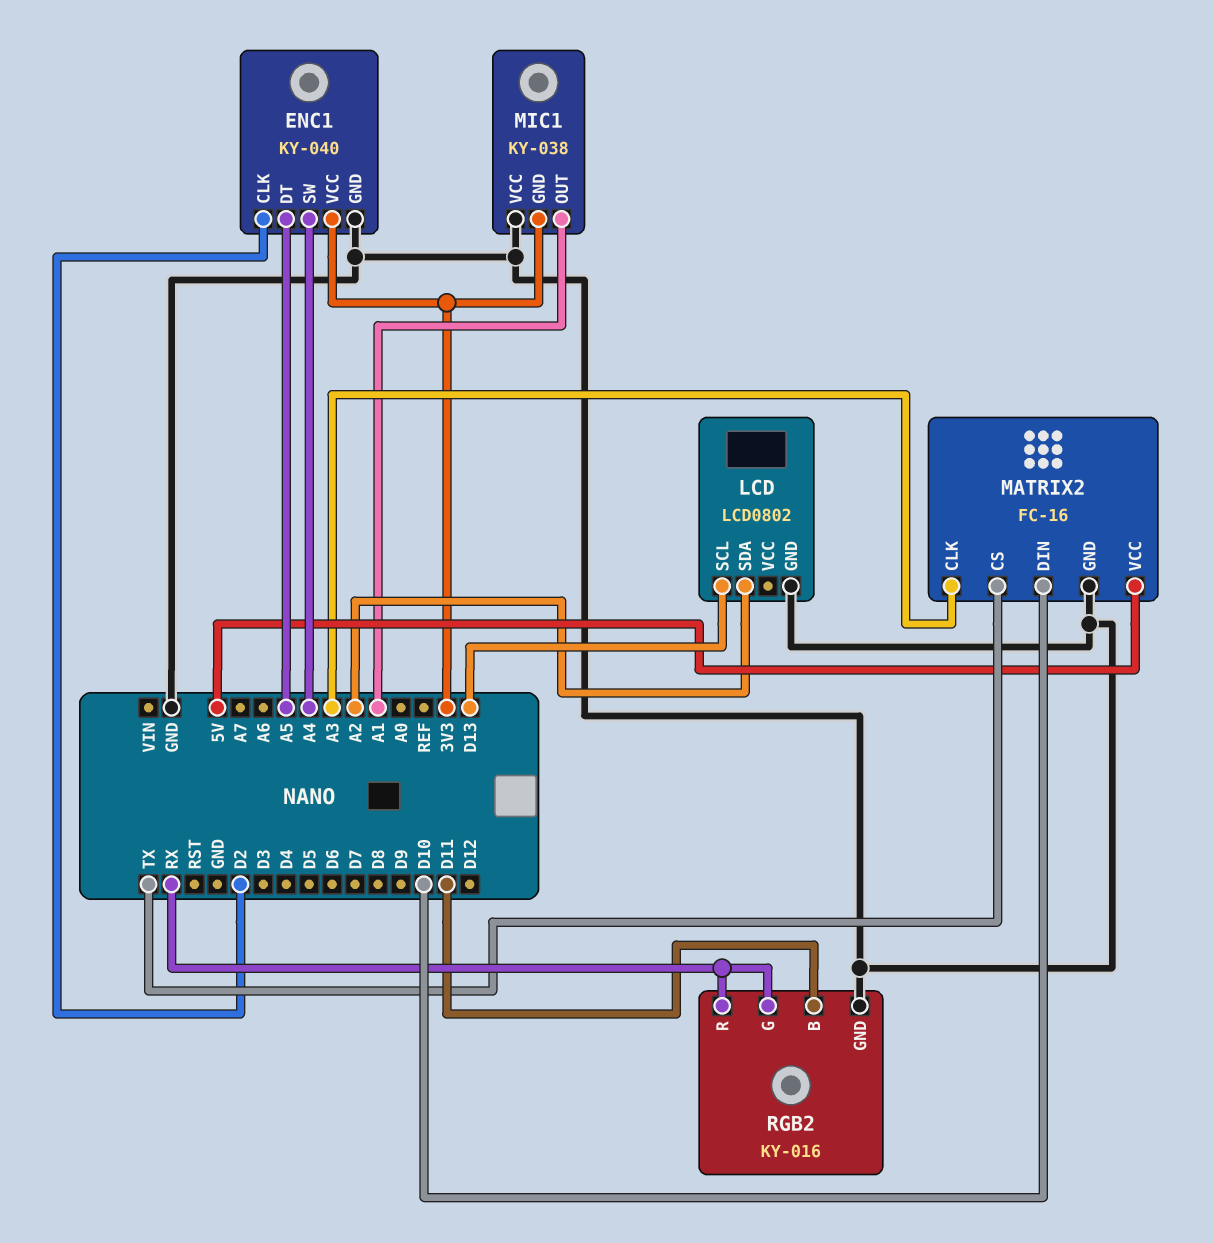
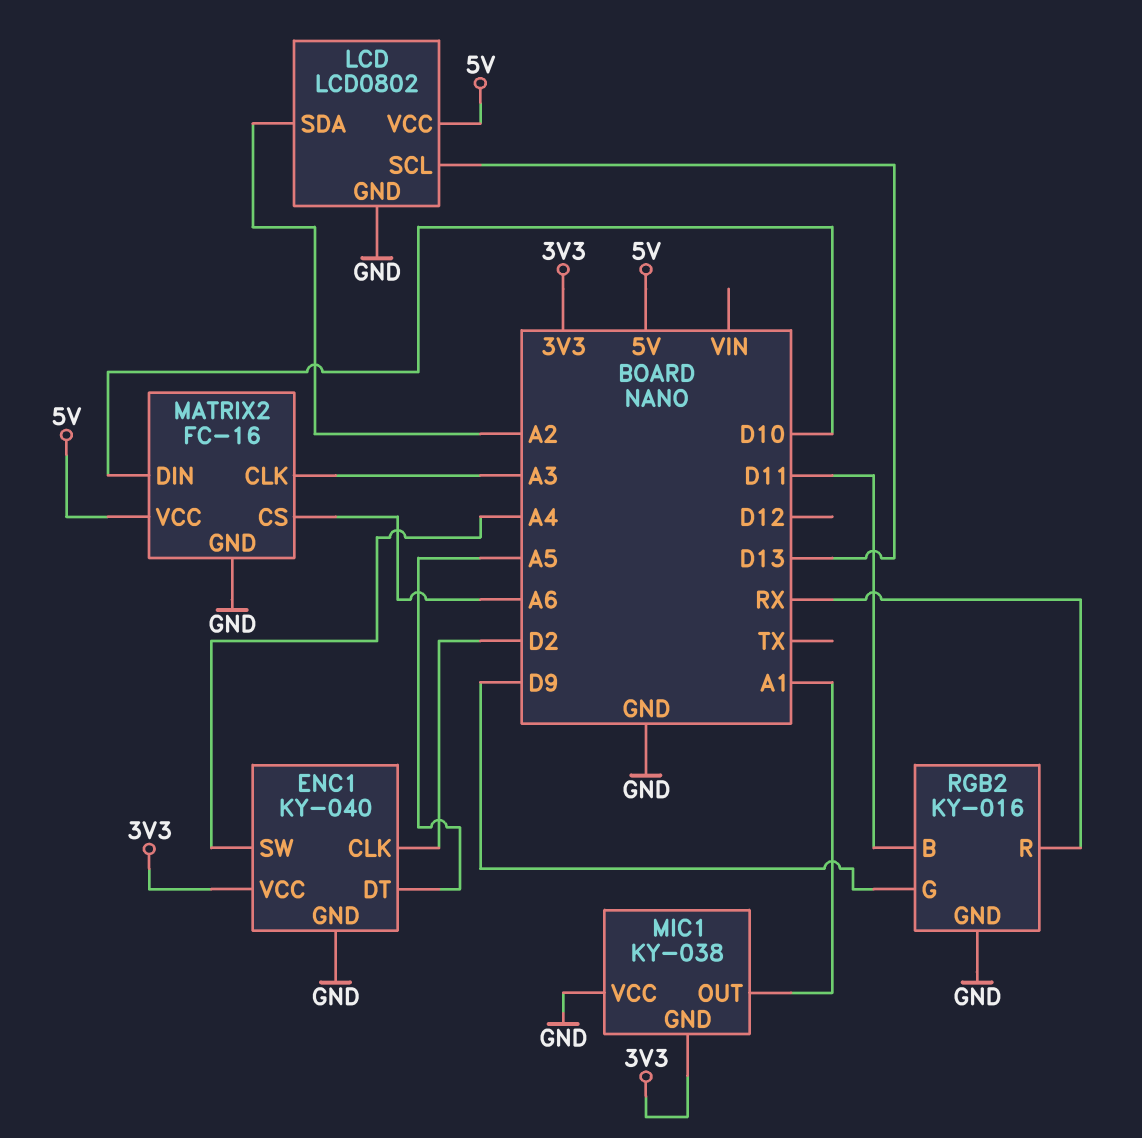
LCD pin VCC: none -> 5V
MATRIX2 pin CS: TX -> A6
RGB2 pin G: RX -> D9

